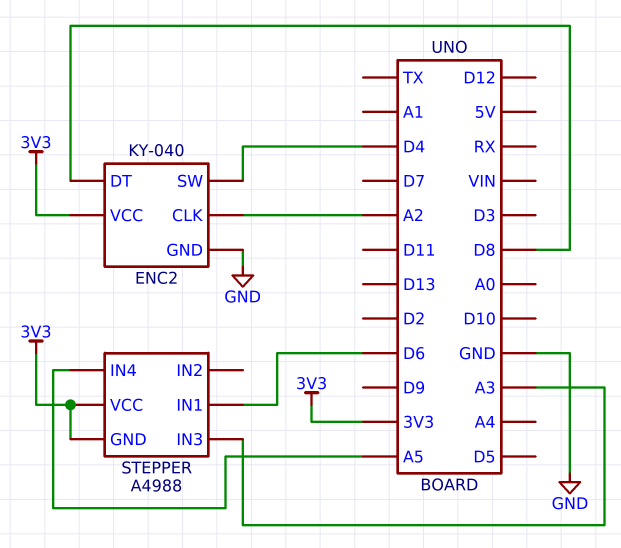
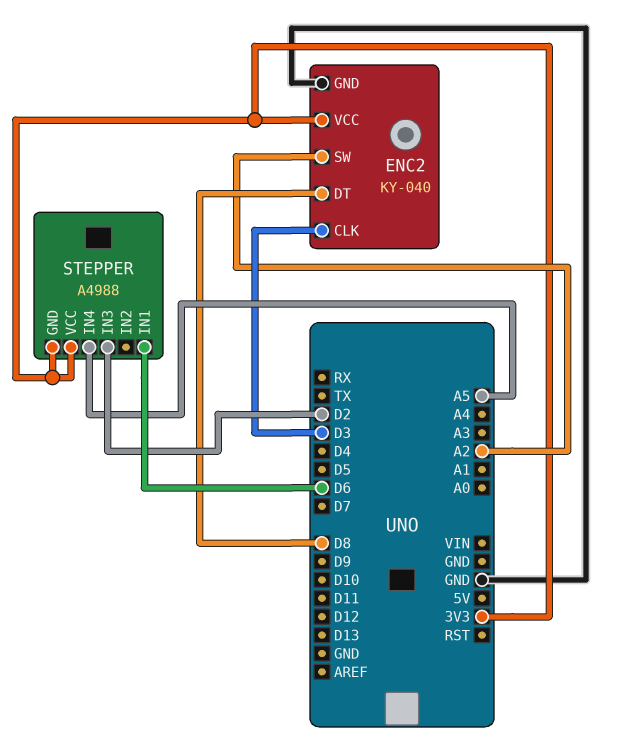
ENC2 pin CLK: A2 -> D3
ENC2 pin SW: D4 -> A2
STEPPER pin IN3: A3 -> D2

